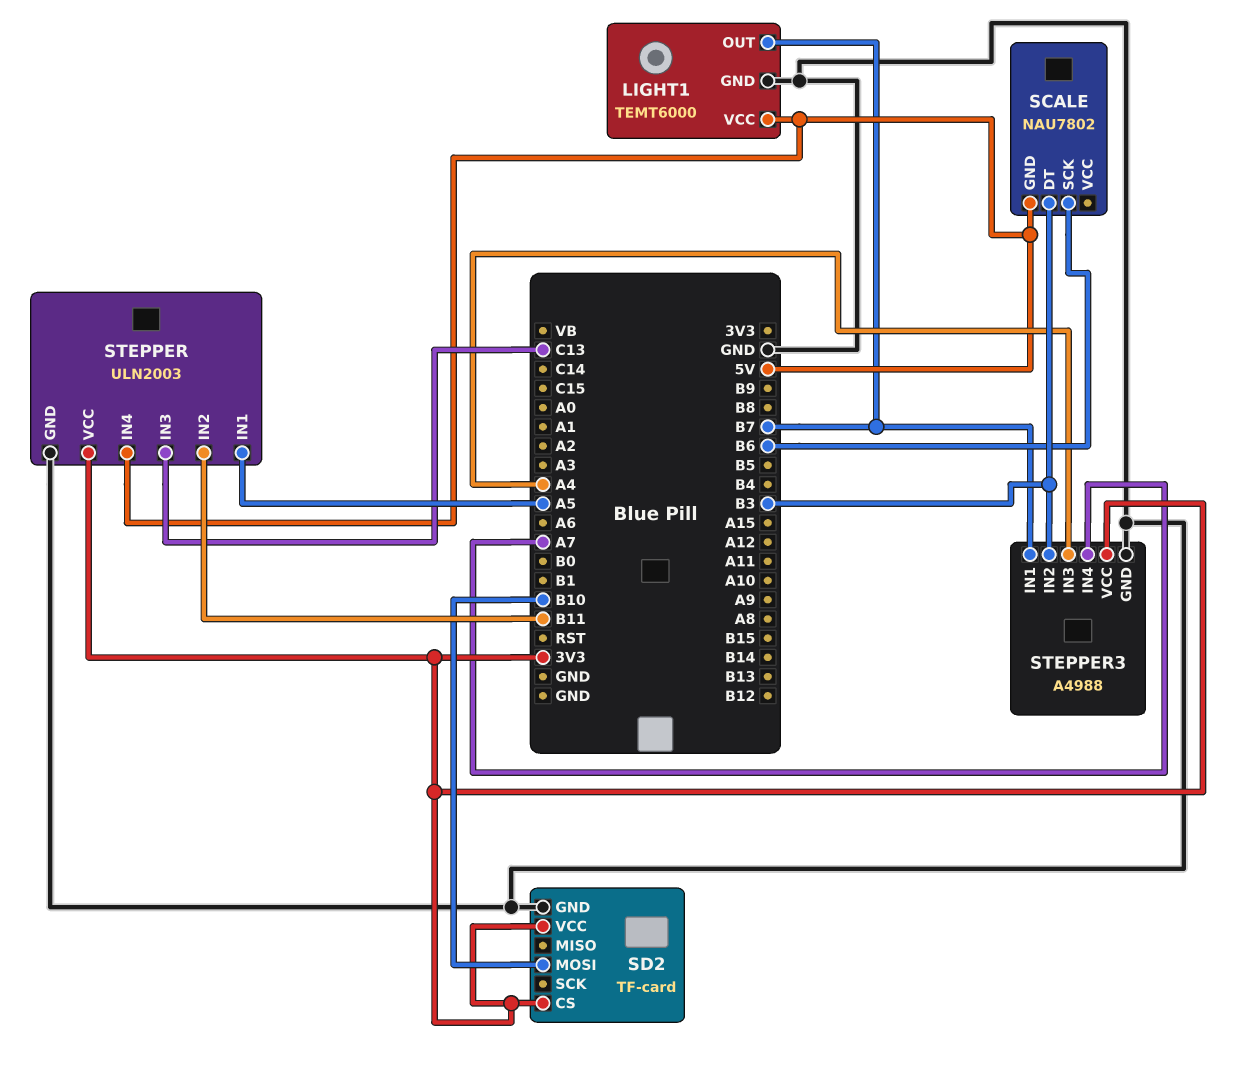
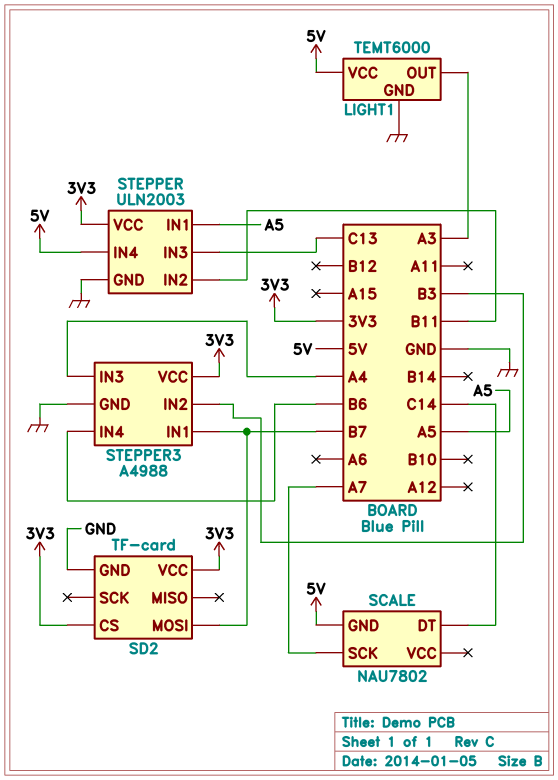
LIGHT1 pin OUT: B7 -> A3
SCALE pin DT: B3 -> C14
SCALE pin SCK: B6 -> A7
SD2 pin MOSI: B10 -> B7
STEPPER3 pin IN4: A7 -> B6

